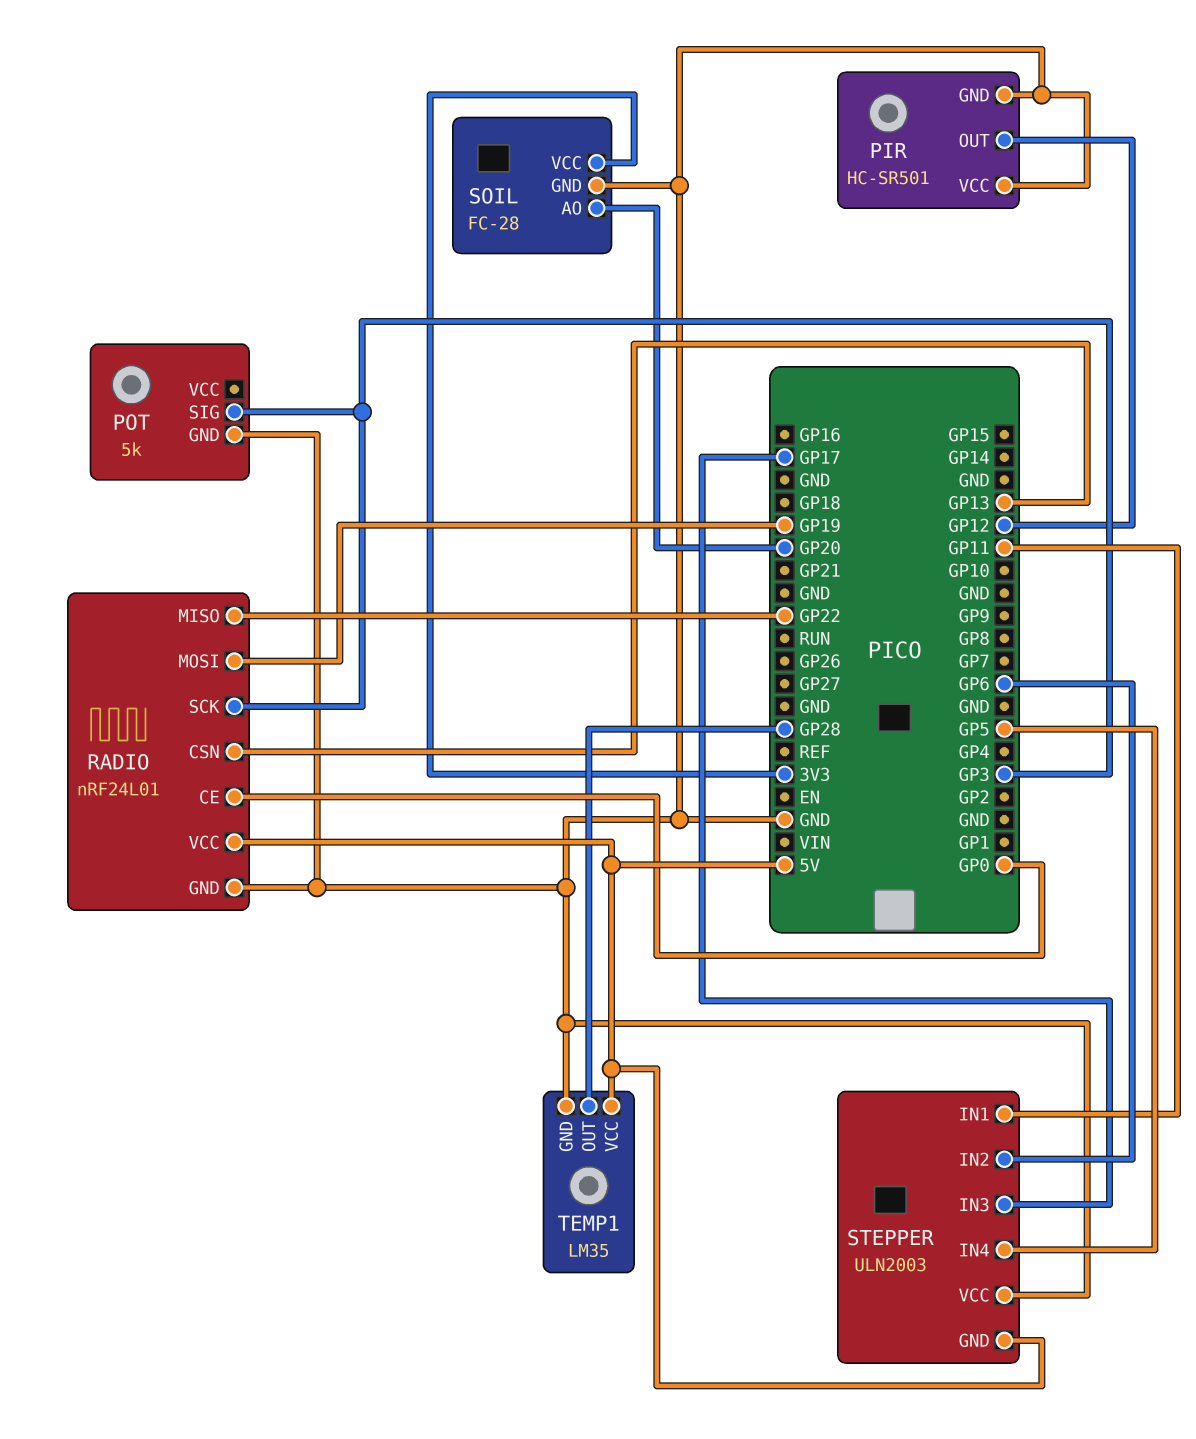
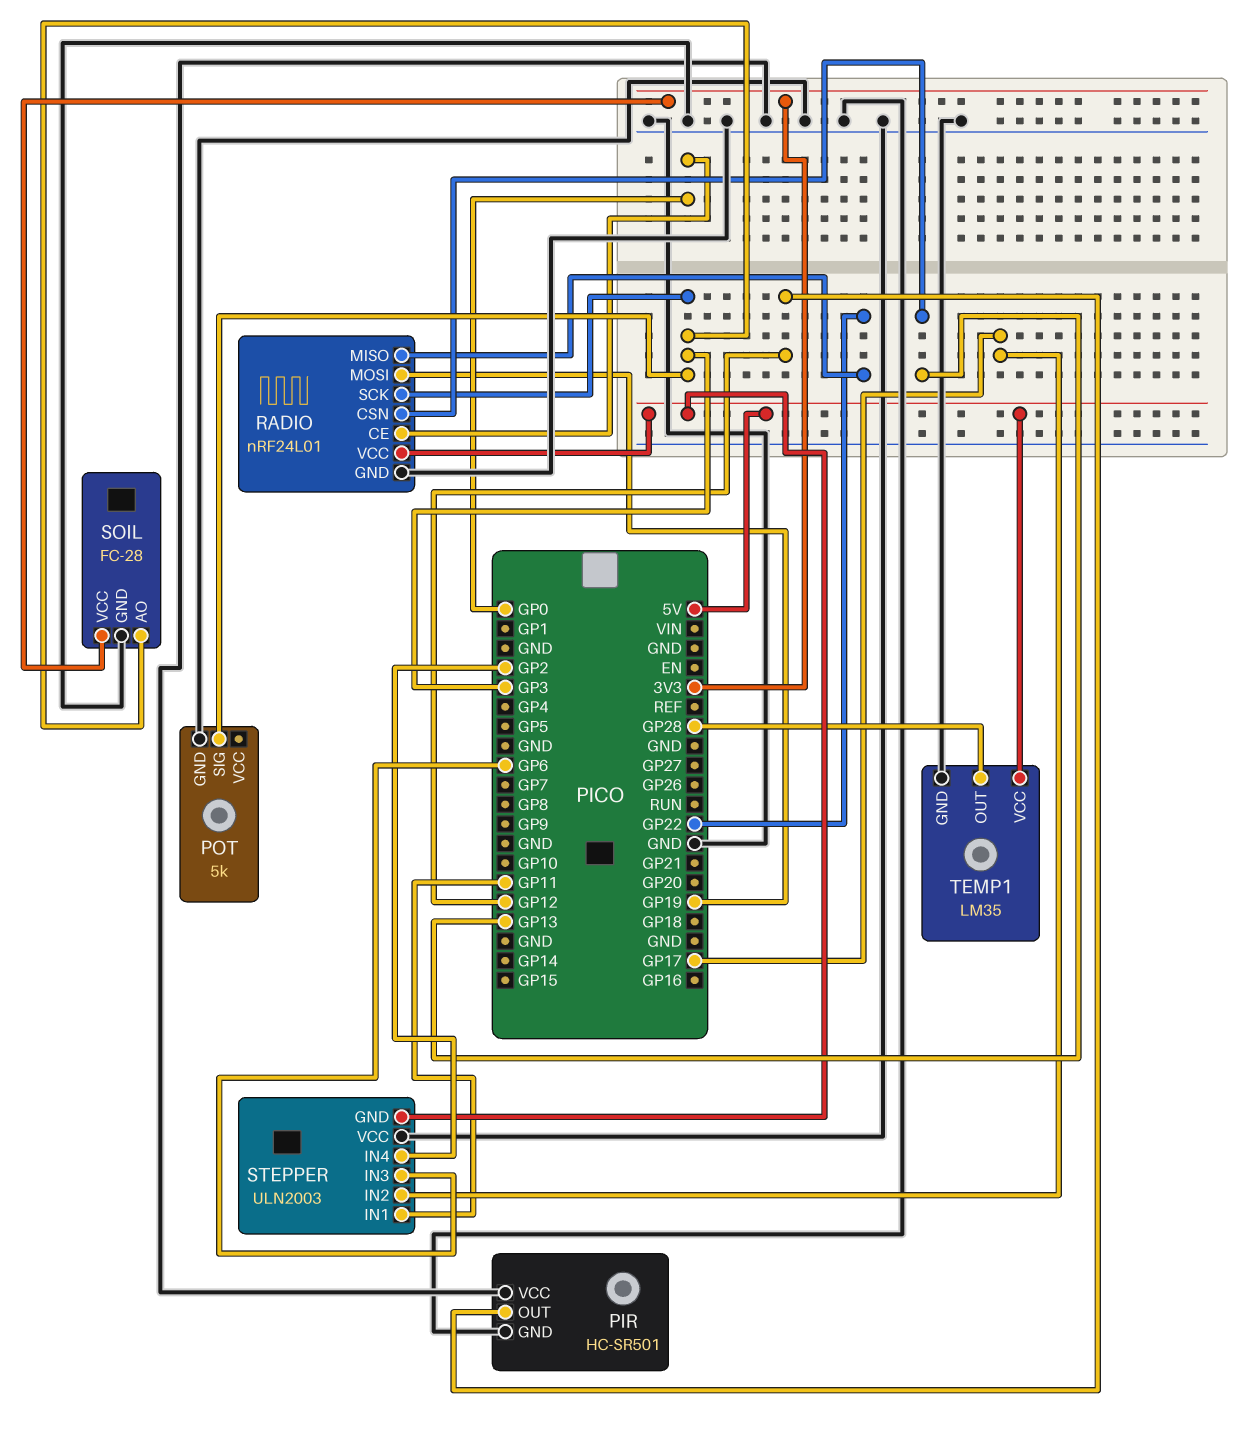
SOIL pin AO: GP20 -> GP3
STEPPER pin IN2: GP6 -> GP17
STEPPER pin IN3: GP17 -> GP6
STEPPER pin IN4: GP5 -> GP2

